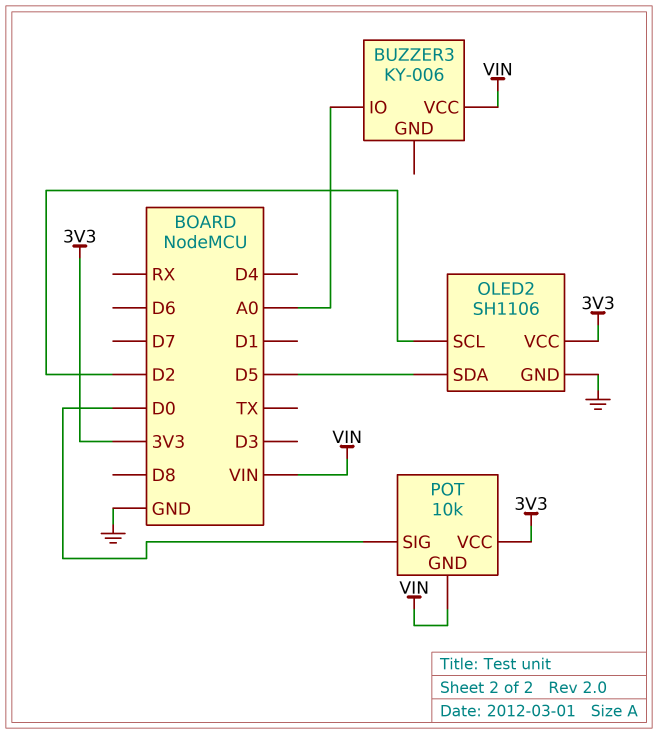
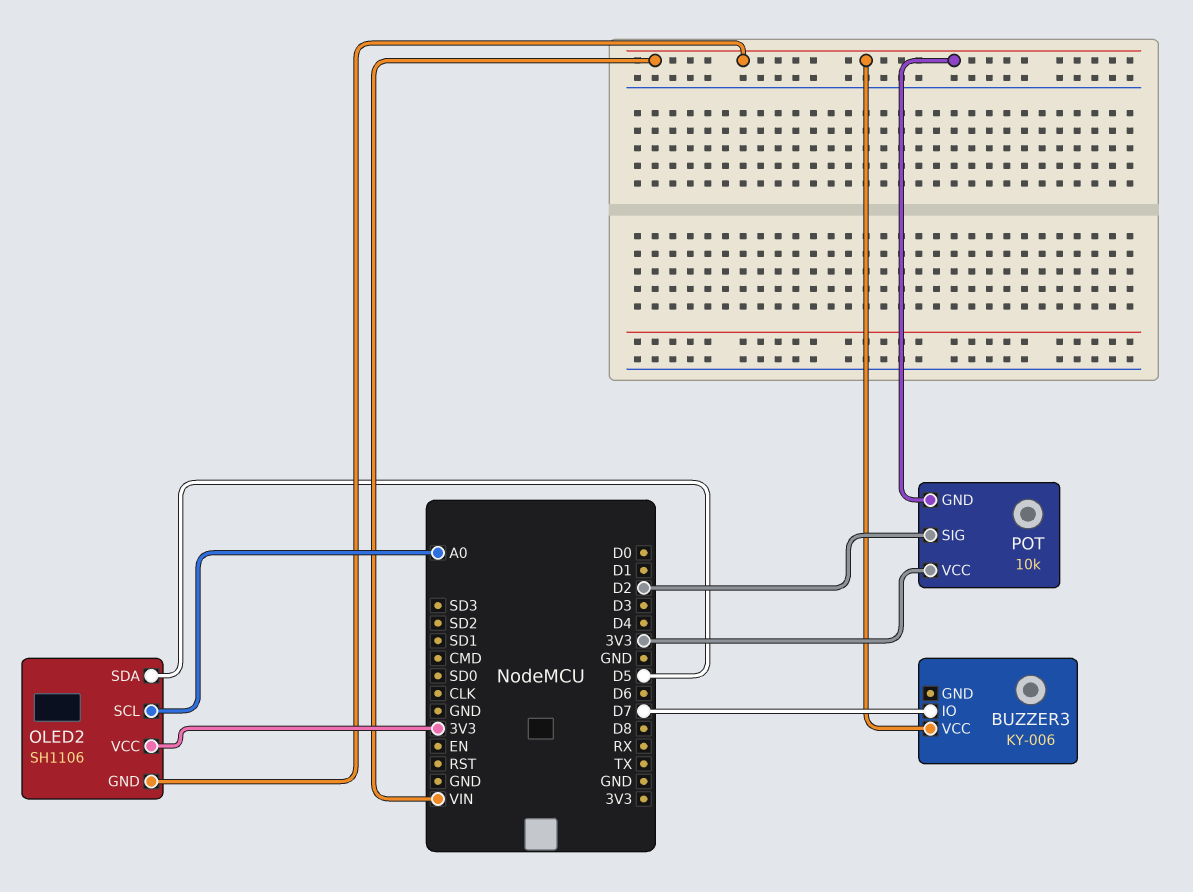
BUZZER3 pin IO: A0 -> D7
OLED2 pin GND: GND -> VIN
OLED2 pin SCL: D2 -> A0
POT pin SIG: D0 -> D2

